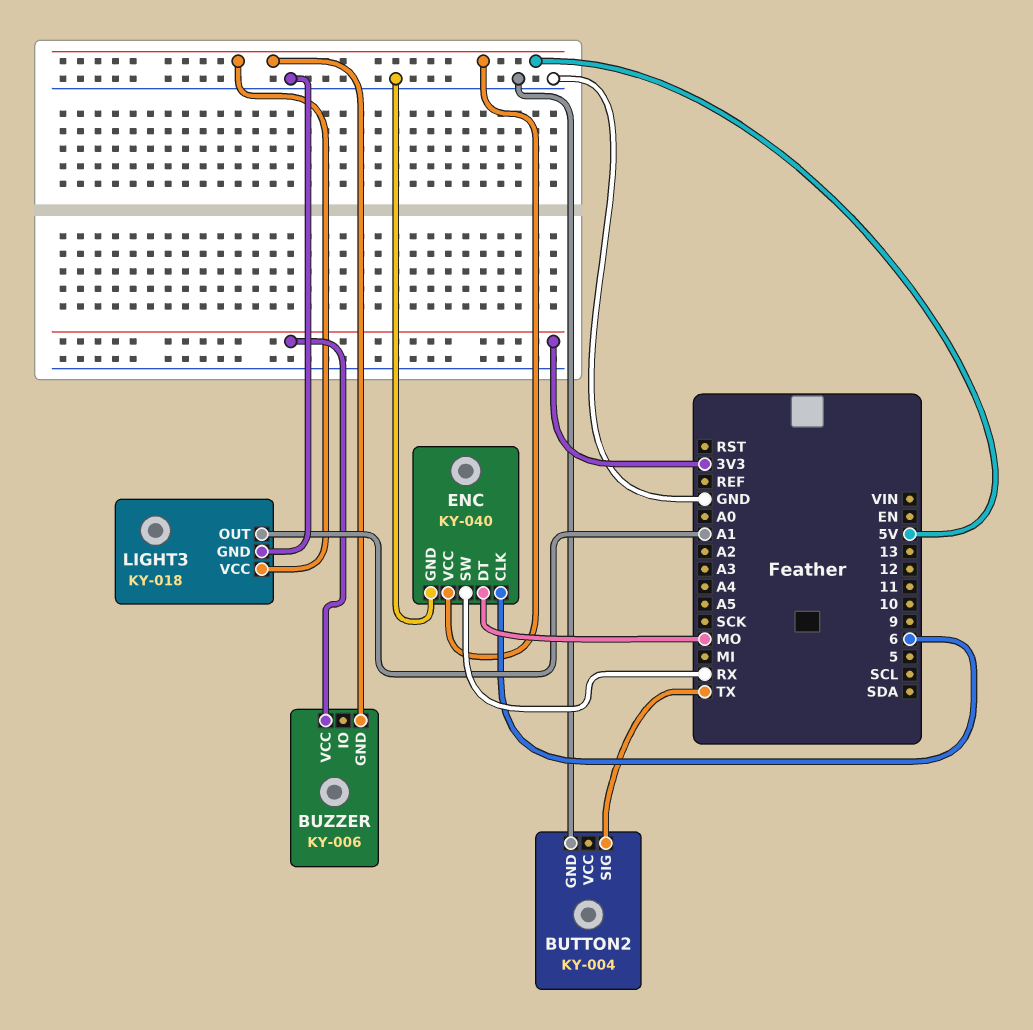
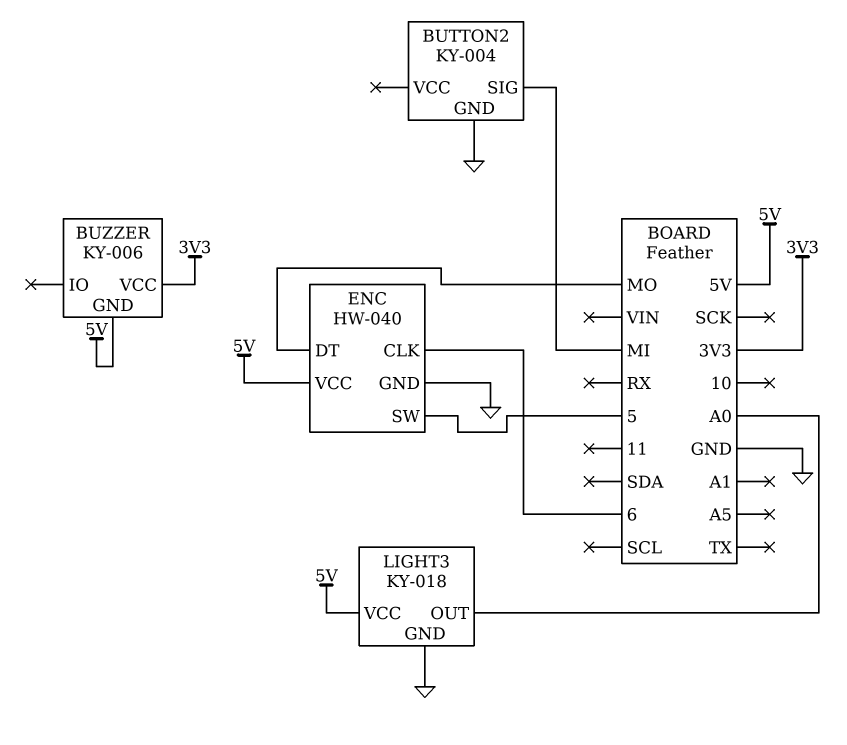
BUTTON2 pin SIG: TX -> MI
ENC: KY-040 -> HW-040
ENC pin SW: RX -> 5
LIGHT3 pin OUT: A1 -> A0

